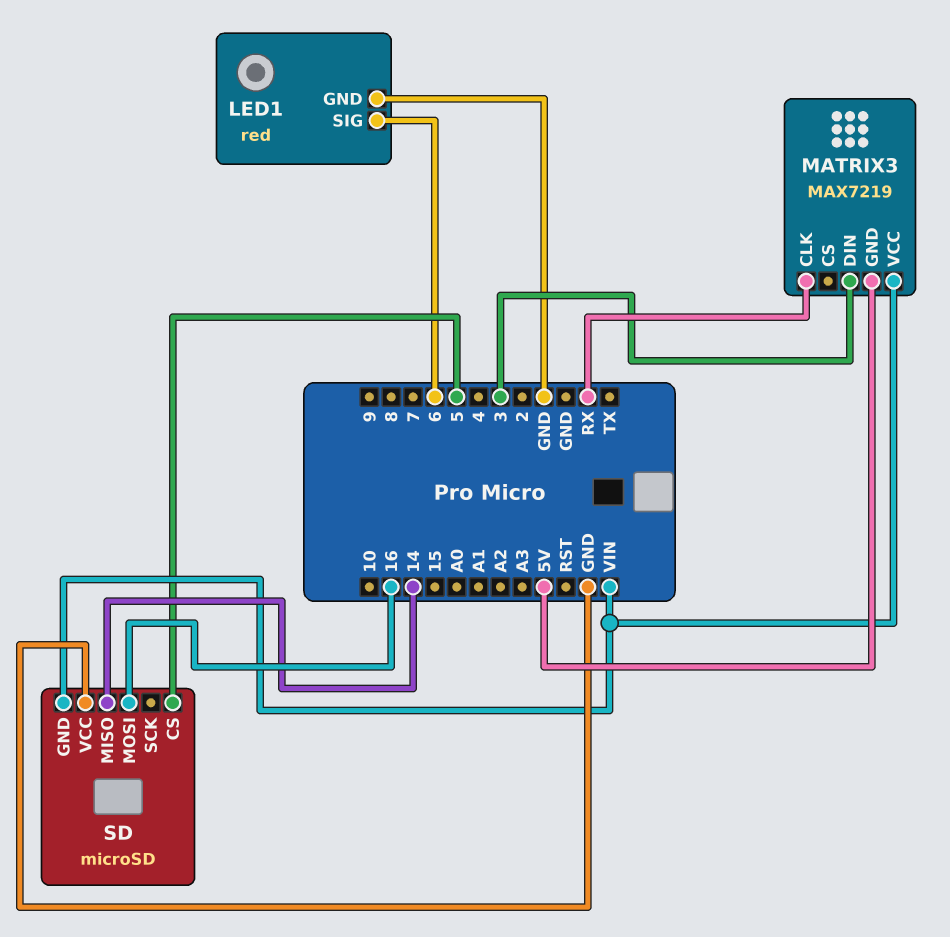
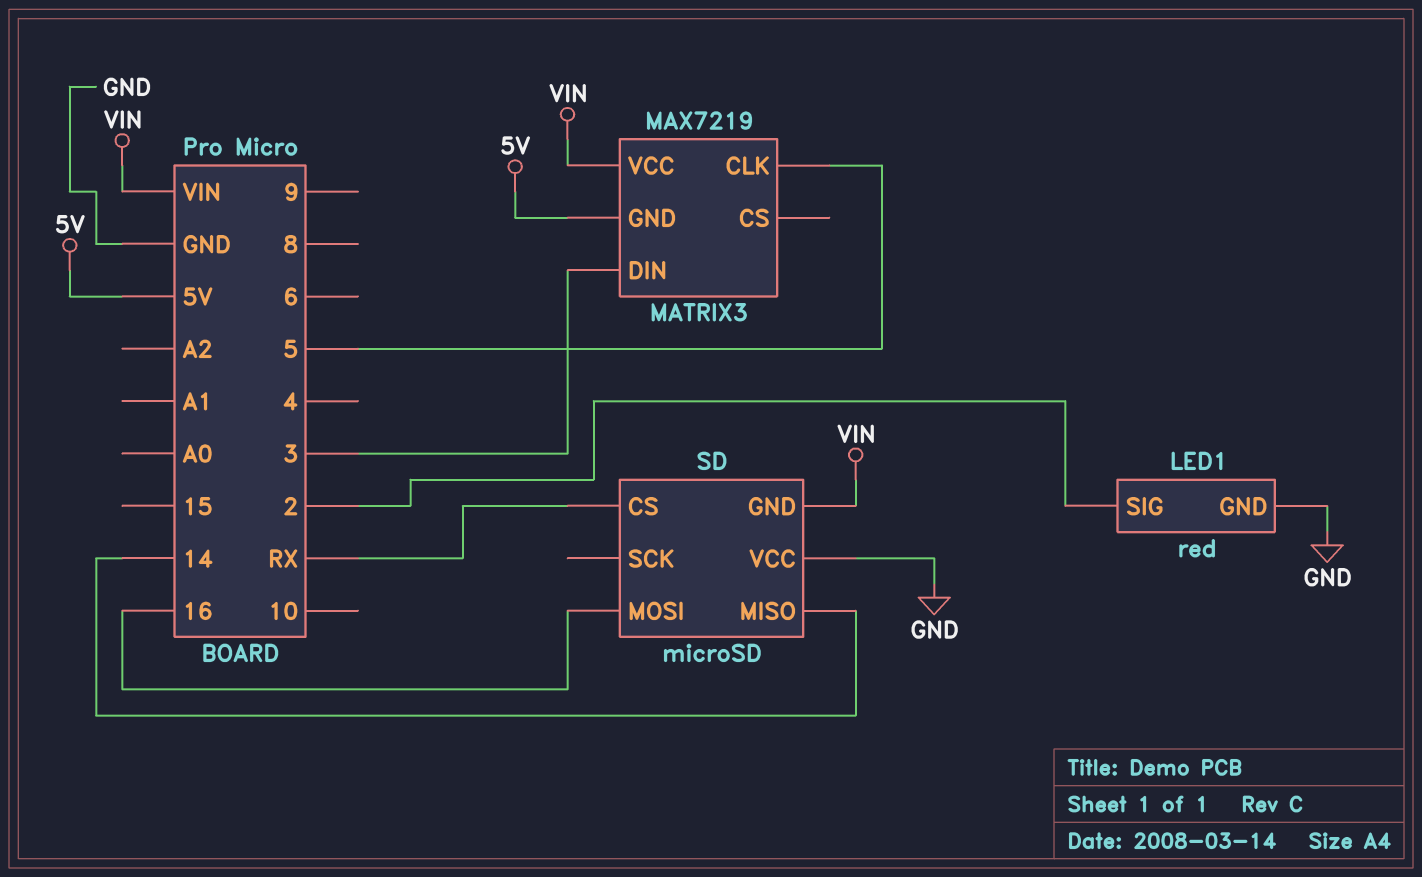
LED1 pin SIG: 6 -> 2
MATRIX3 pin CLK: RX -> 5
SD pin CS: 5 -> RX

